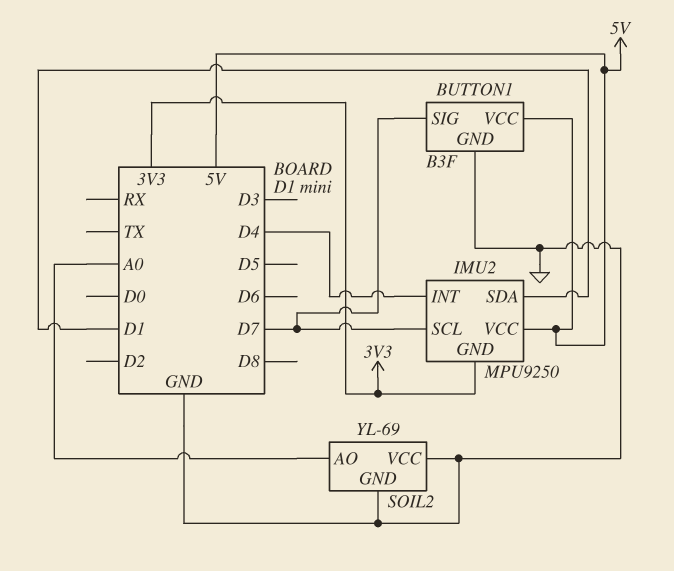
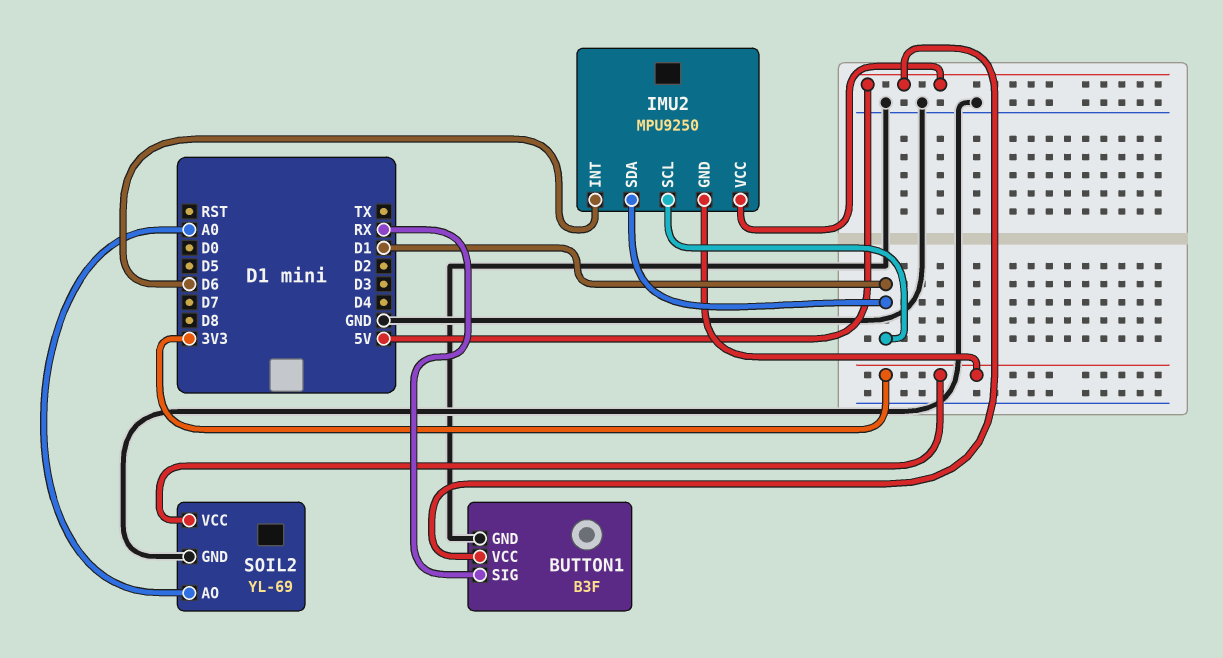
BUTTON1 pin SIG: D7 -> RX
IMU2 pin INT: D4 -> D6
IMU2 pin SCL: D7 -> D1
SOIL2 pin VCC: GND -> 3V3

